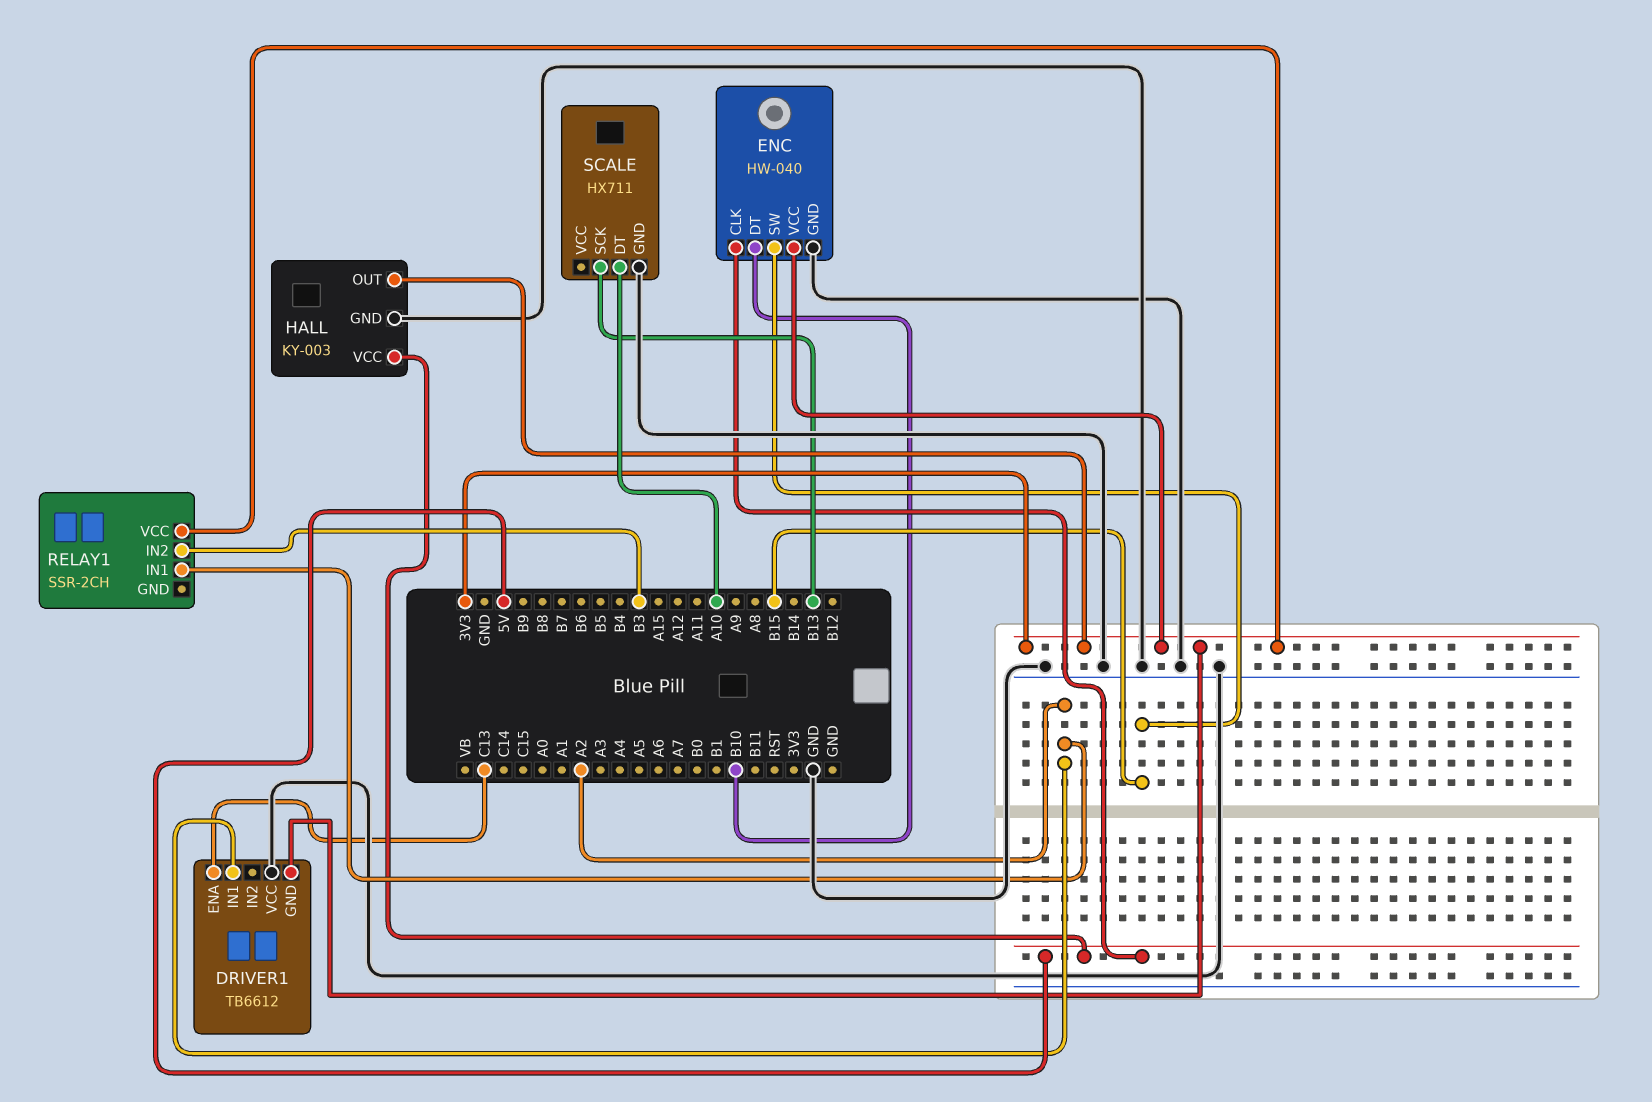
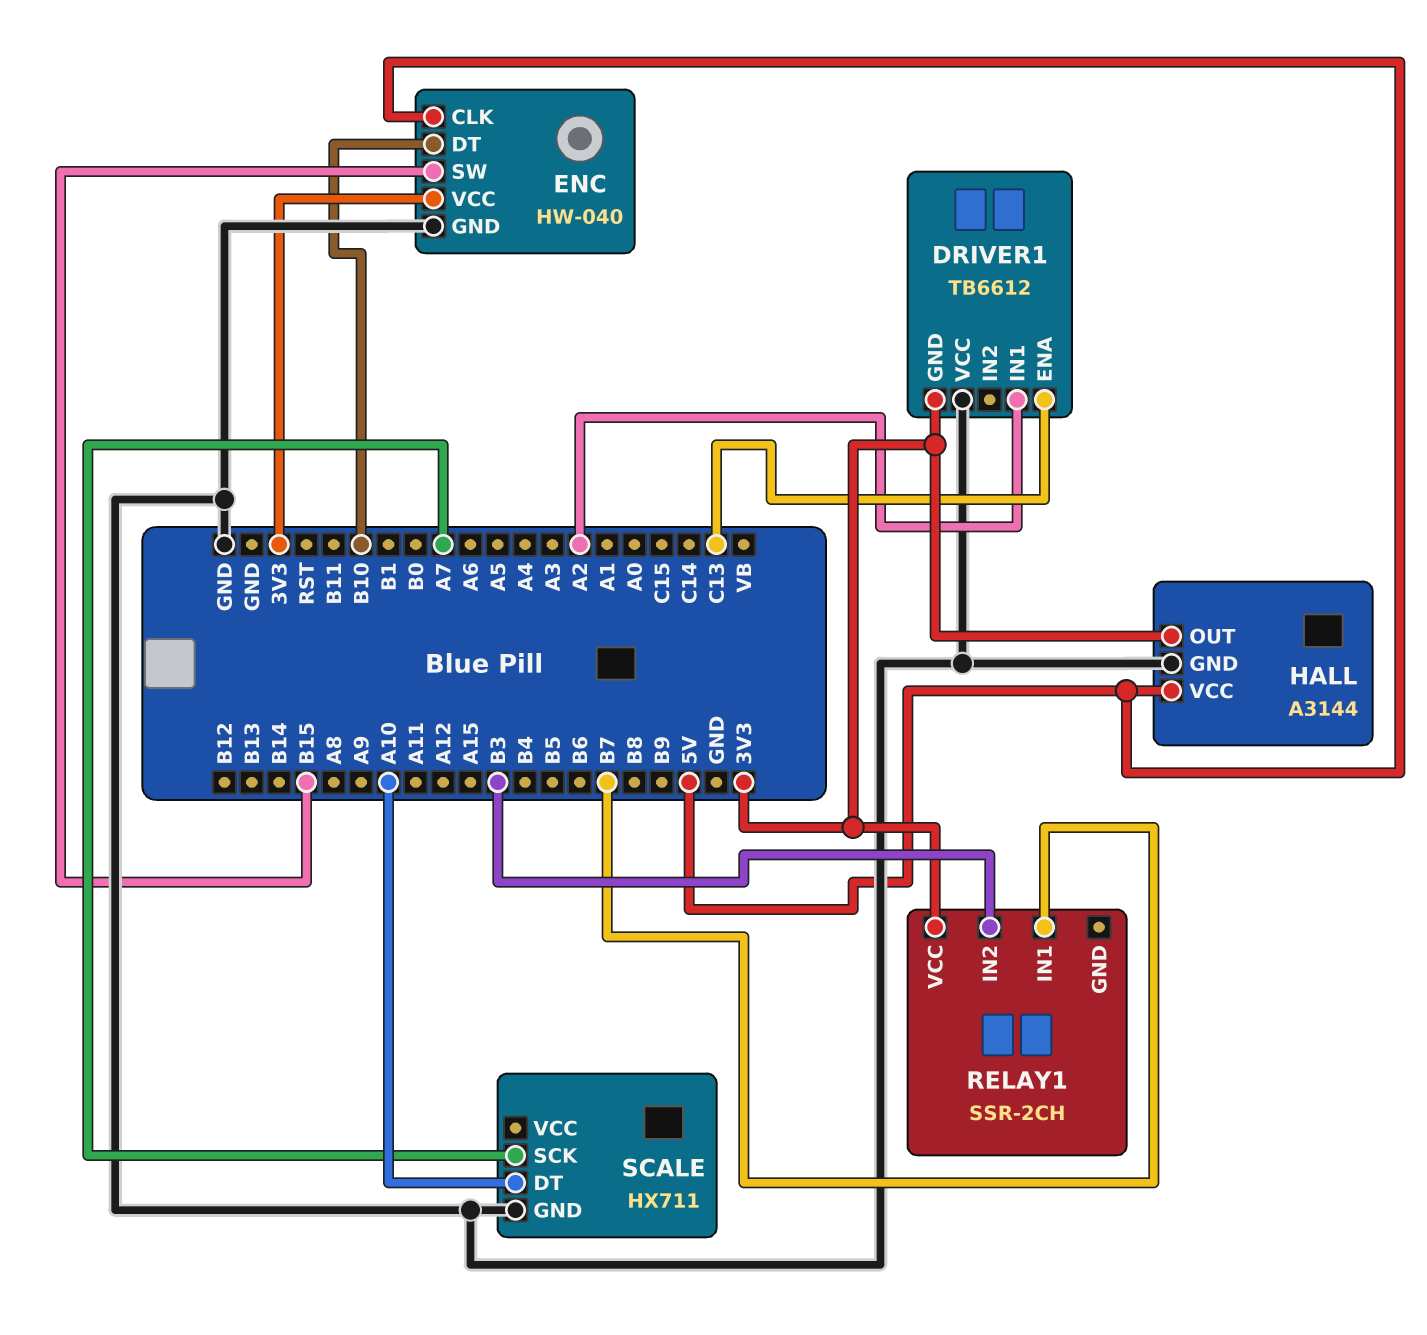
HALL: KY-003 -> A3144
RELAY1 pin IN1: A2 -> B7
SCALE pin SCK: B13 -> A7

